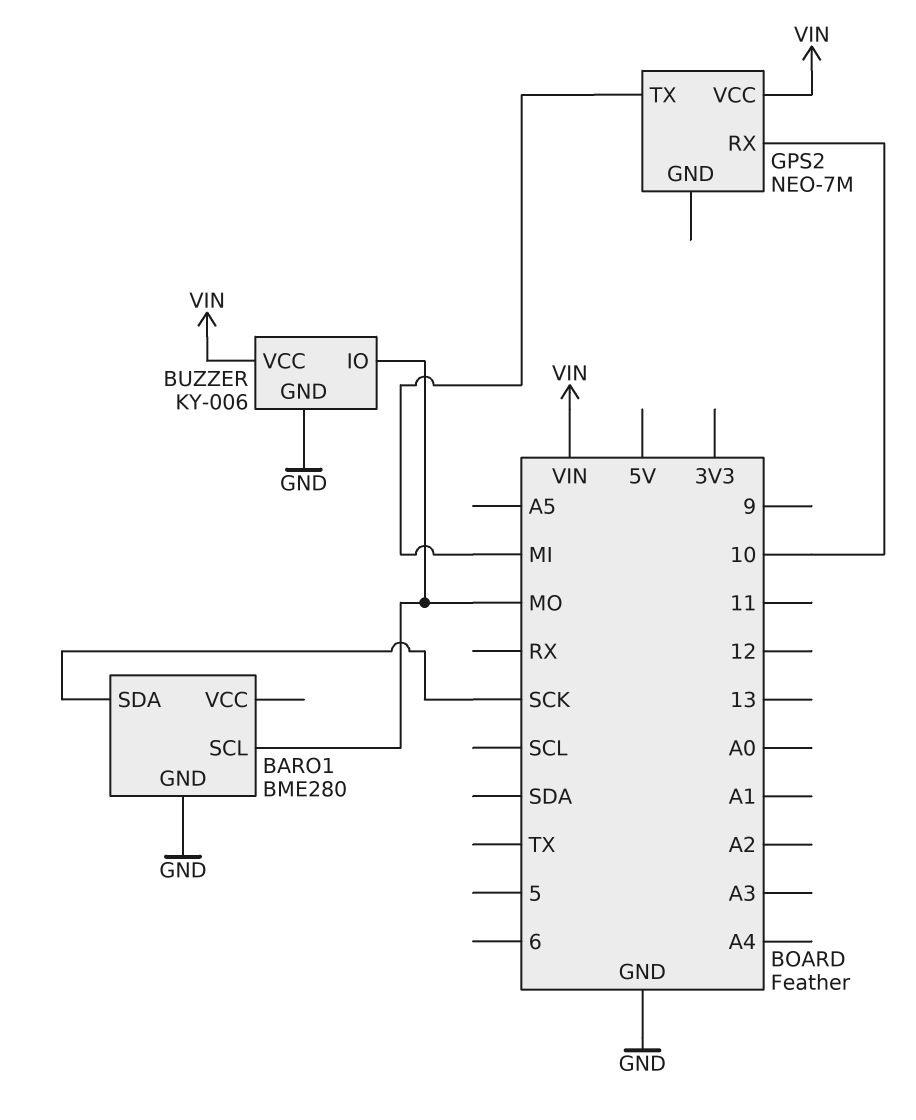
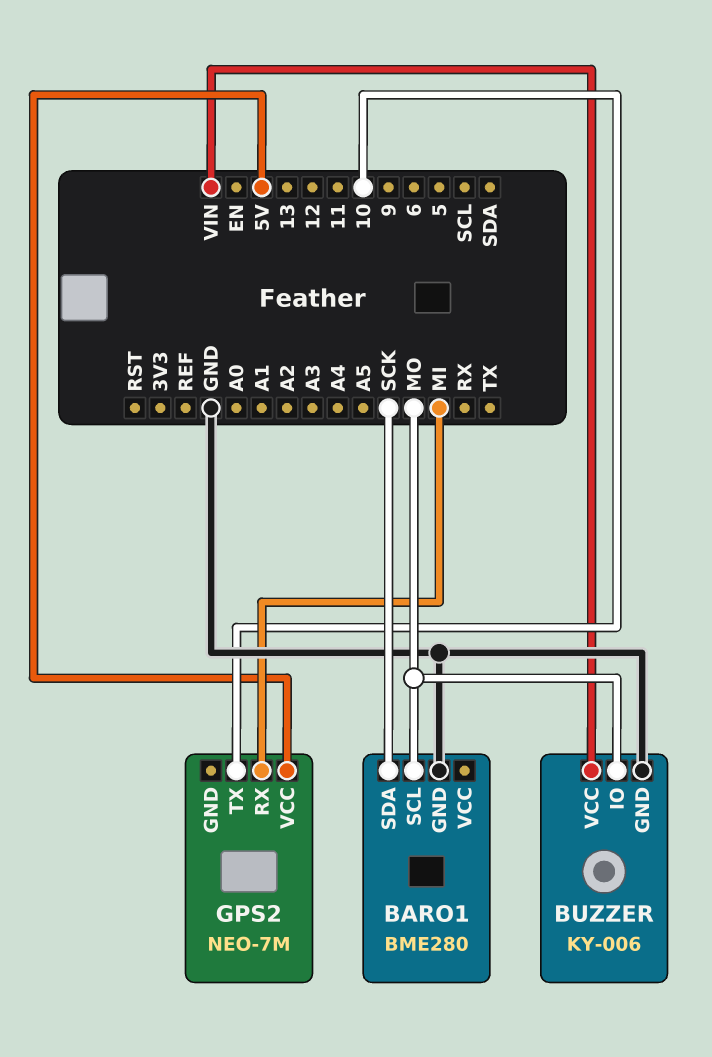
GPS2 pin RX: 10 -> MI
GPS2 pin TX: MI -> 10
GPS2 pin VCC: VIN -> 5V

